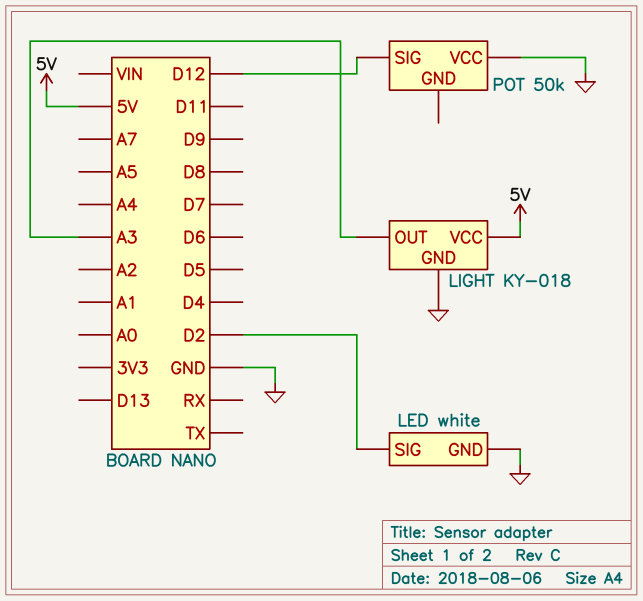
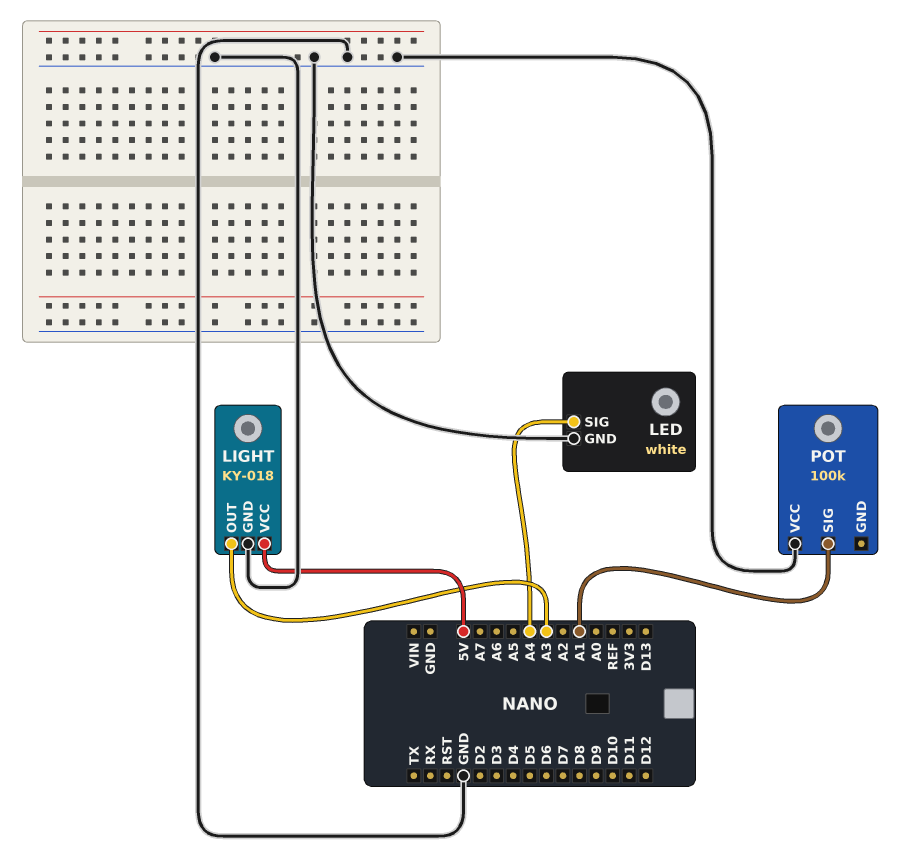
LED pin SIG: D2 -> A4
POT: 50k -> 100k
POT pin SIG: D12 -> A1

